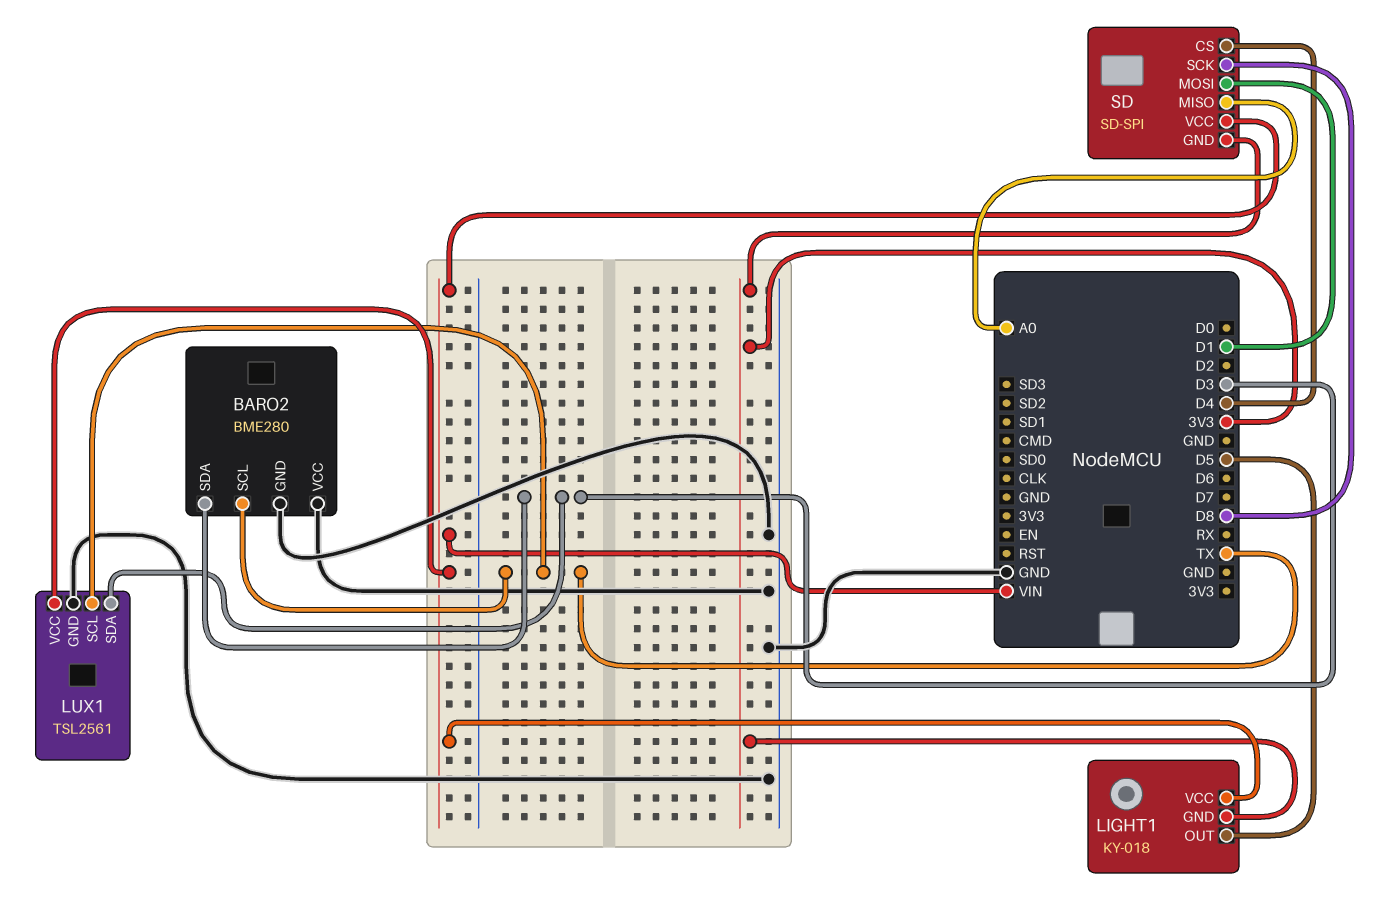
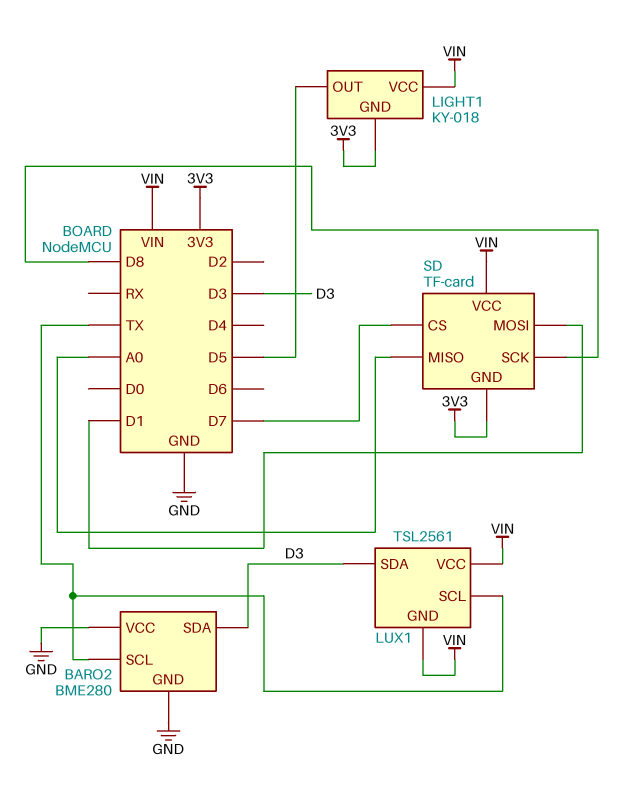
LUX1 pin GND: GND -> VIN
SD: SD-SPI -> TF-card
SD pin CS: D4 -> D7

